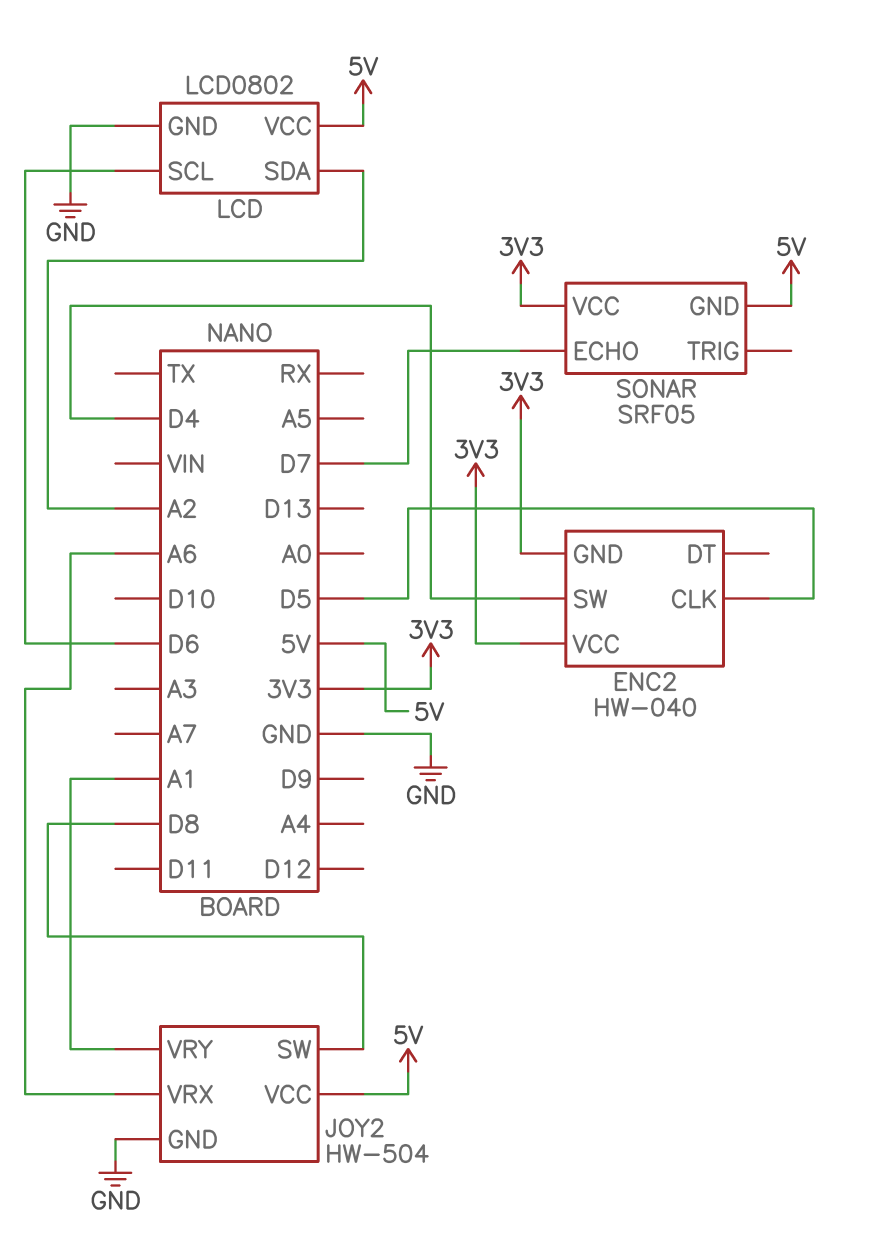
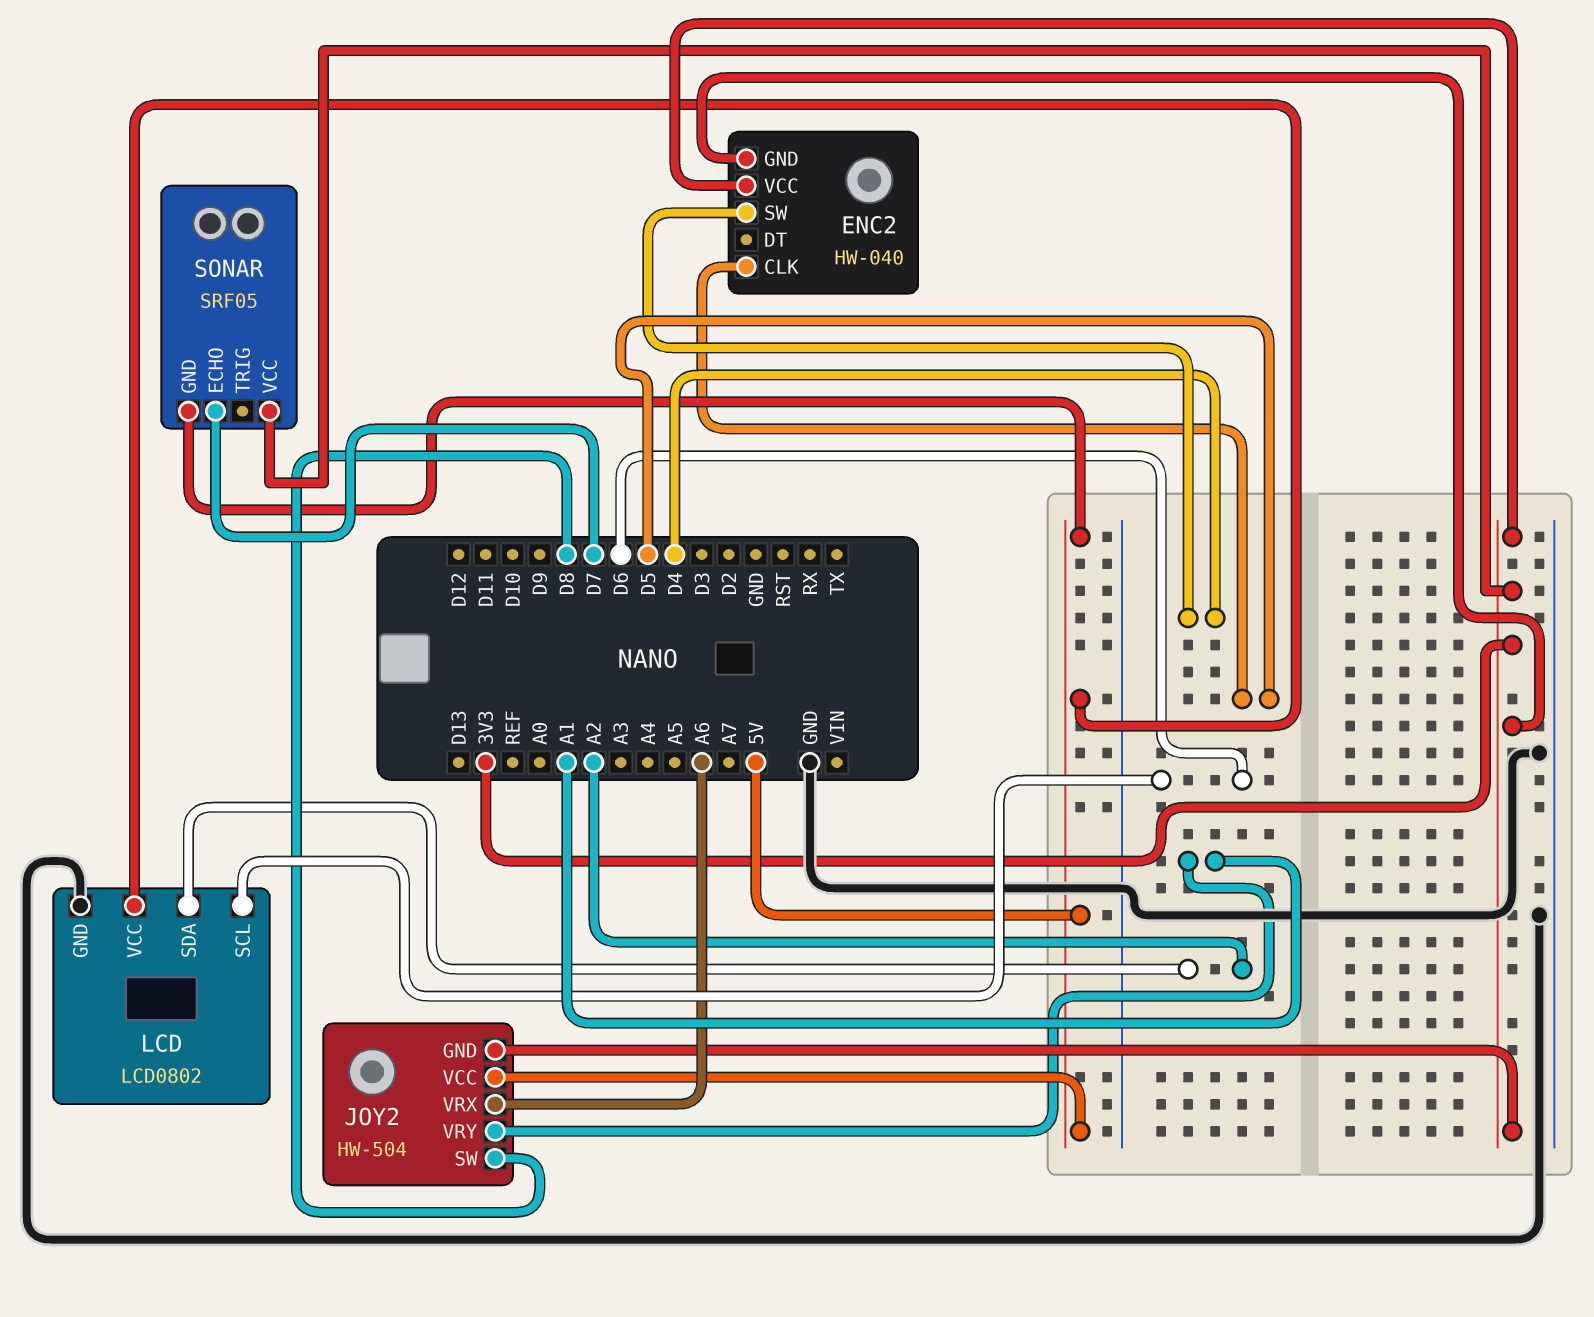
JOY2 pin GND: GND -> 3V3

